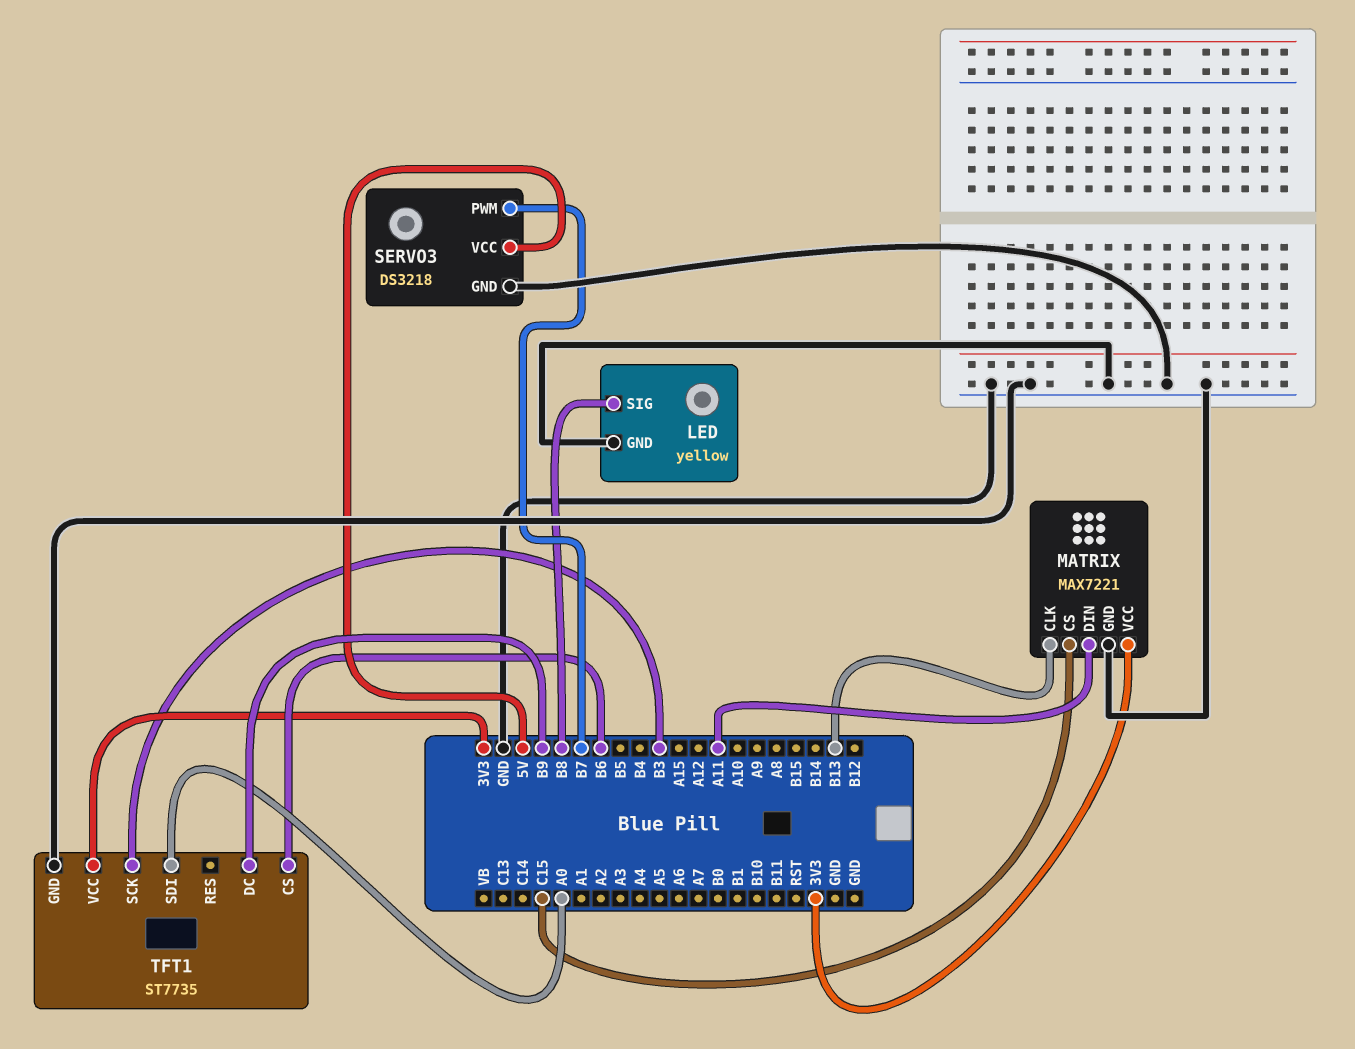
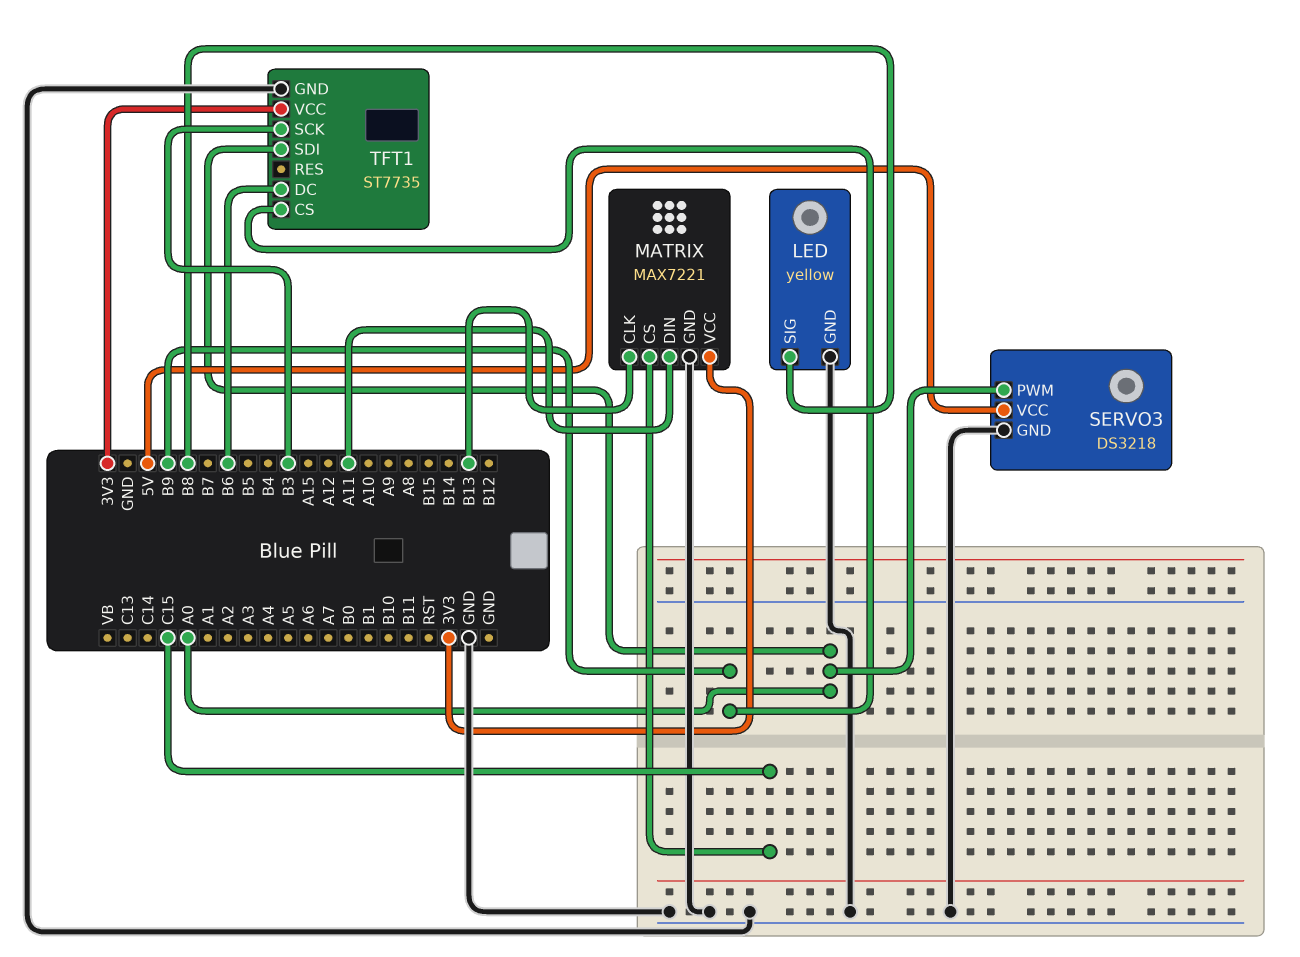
SERVO3 pin PWM: B7 -> A0
TFT1 pin CS: B6 -> B9
TFT1 pin DC: B9 -> B6

